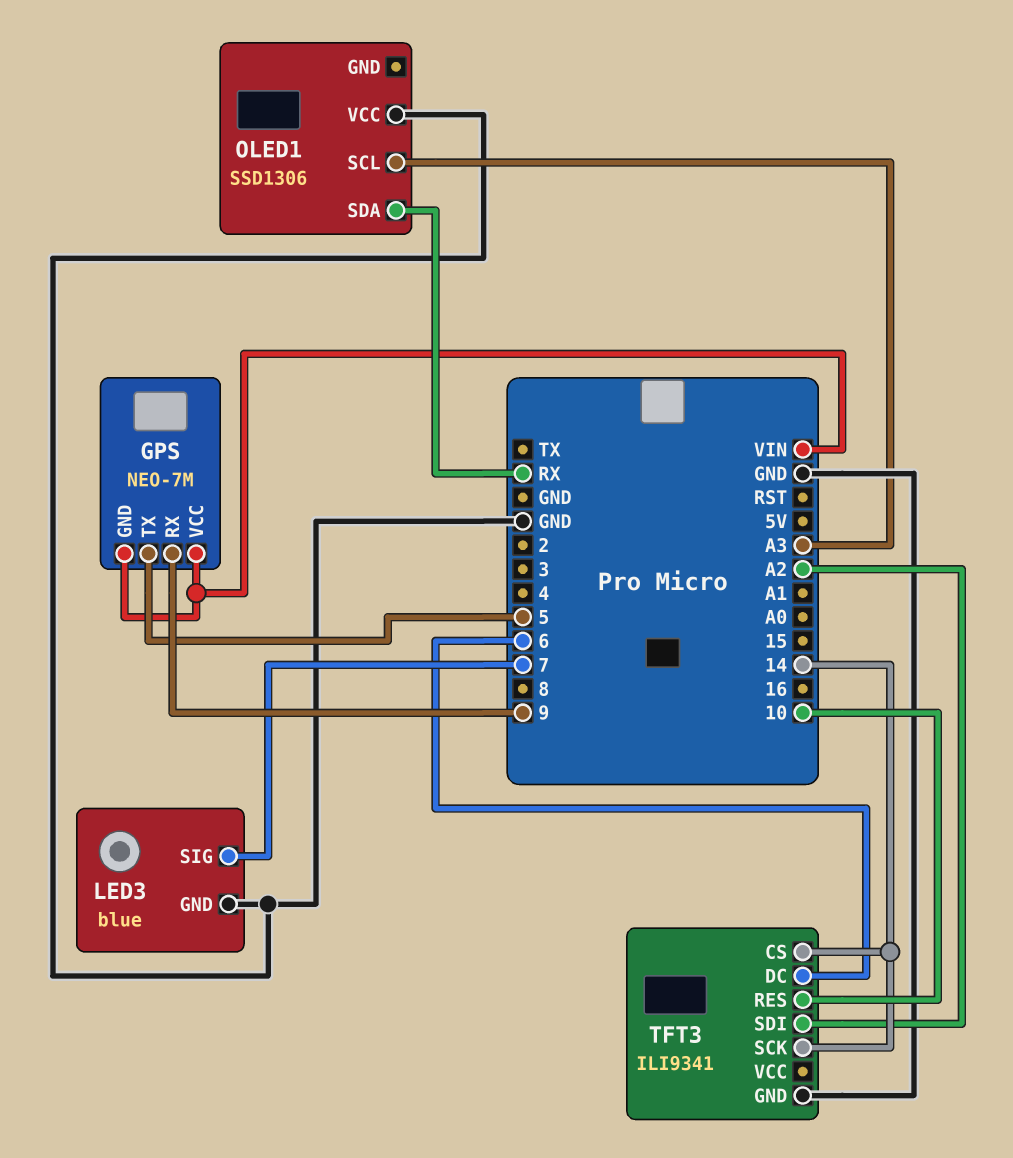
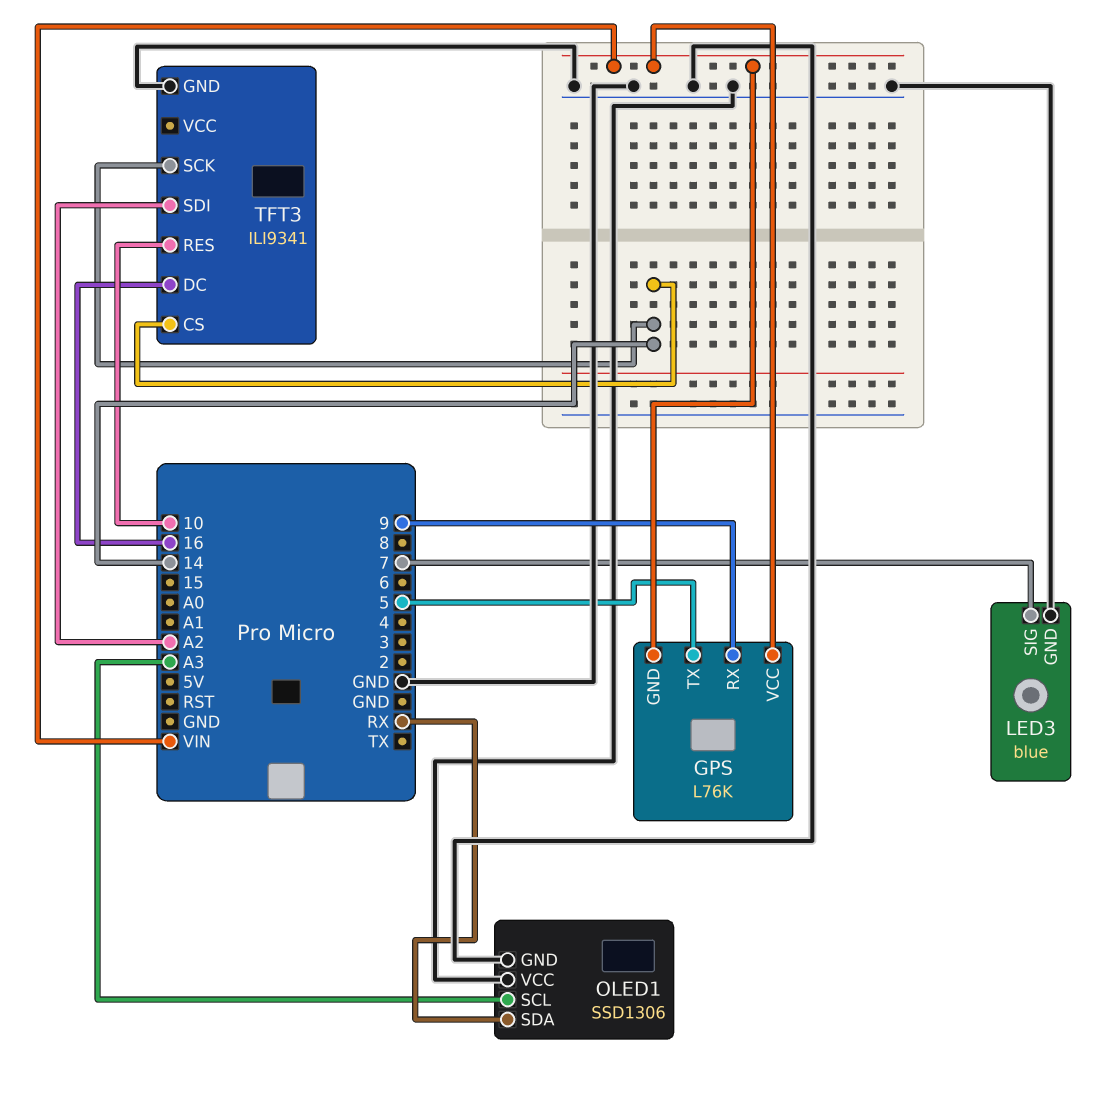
GPS: NEO-7M -> L76K
OLED1 pin GND: none -> GND
TFT3 pin DC: 6 -> 16

